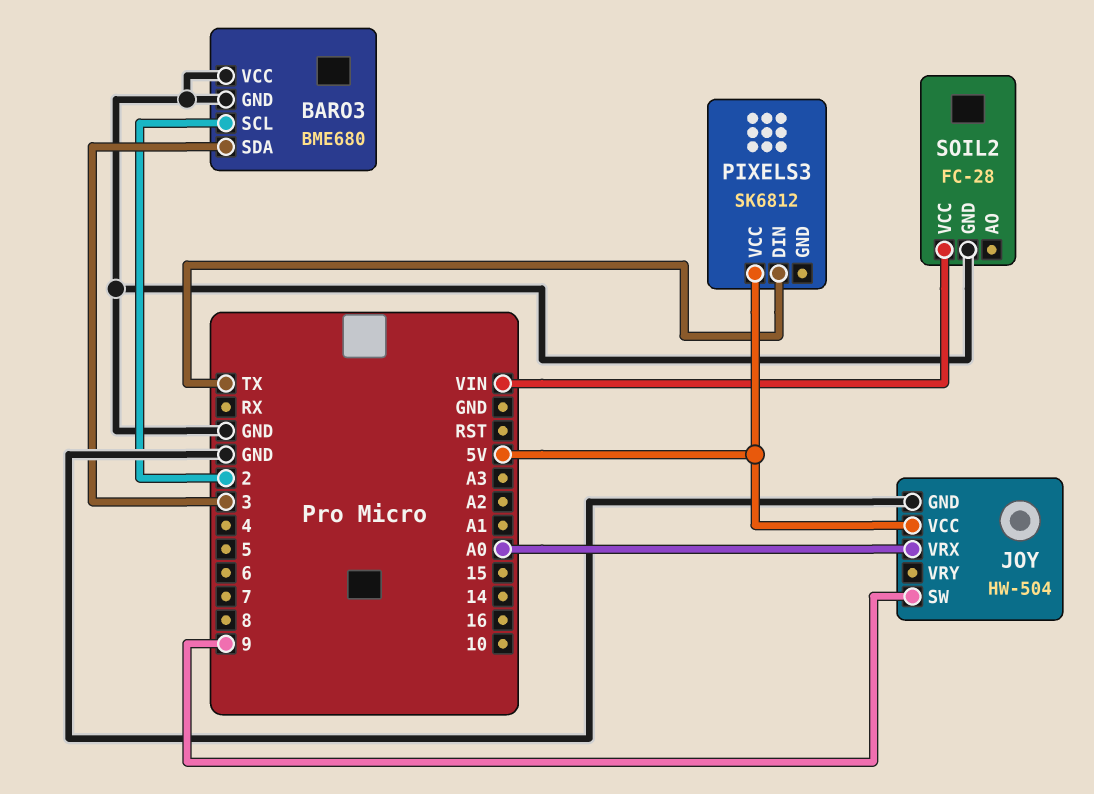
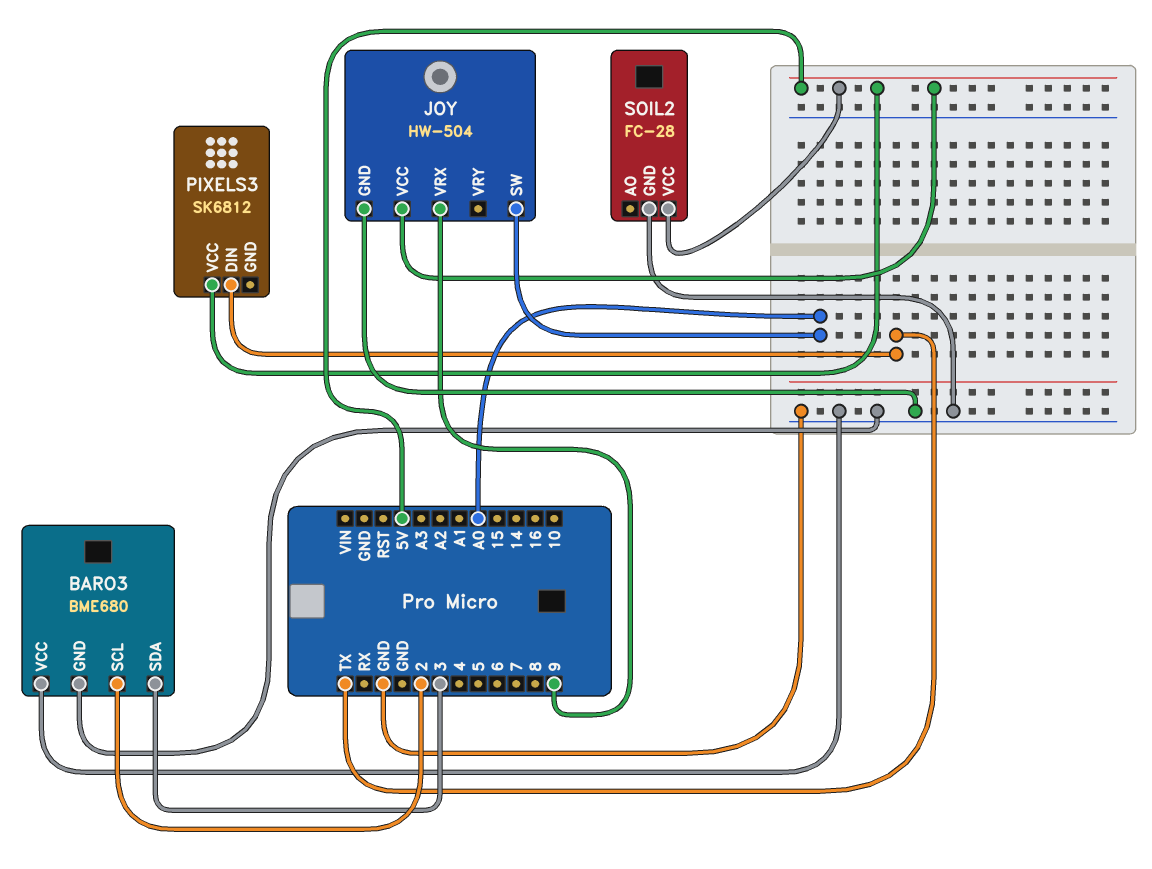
JOY pin SW: 9 -> A0
JOY pin VRX: A0 -> 9
SOIL2 pin VCC: VIN -> 5V

